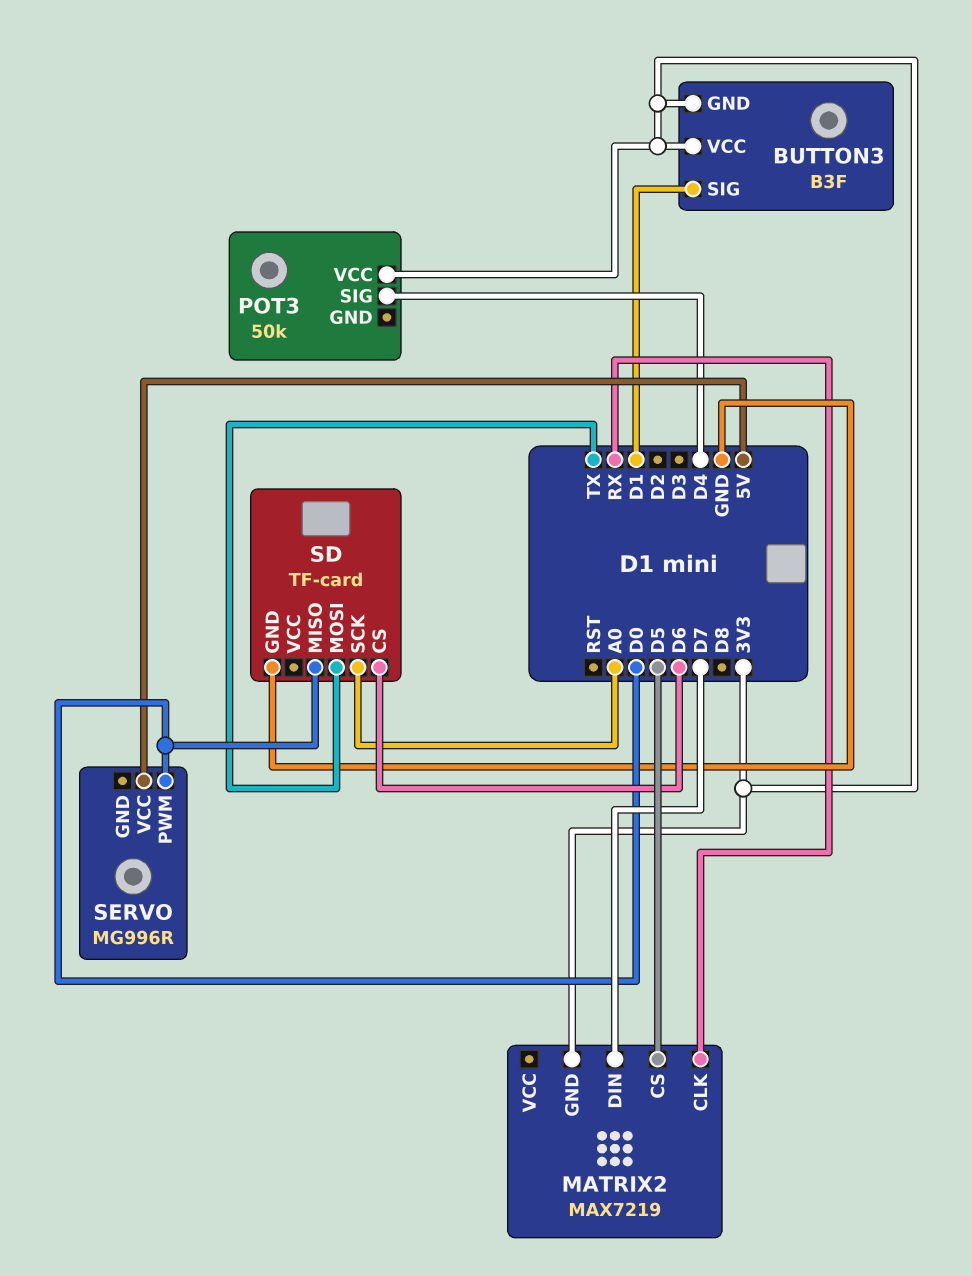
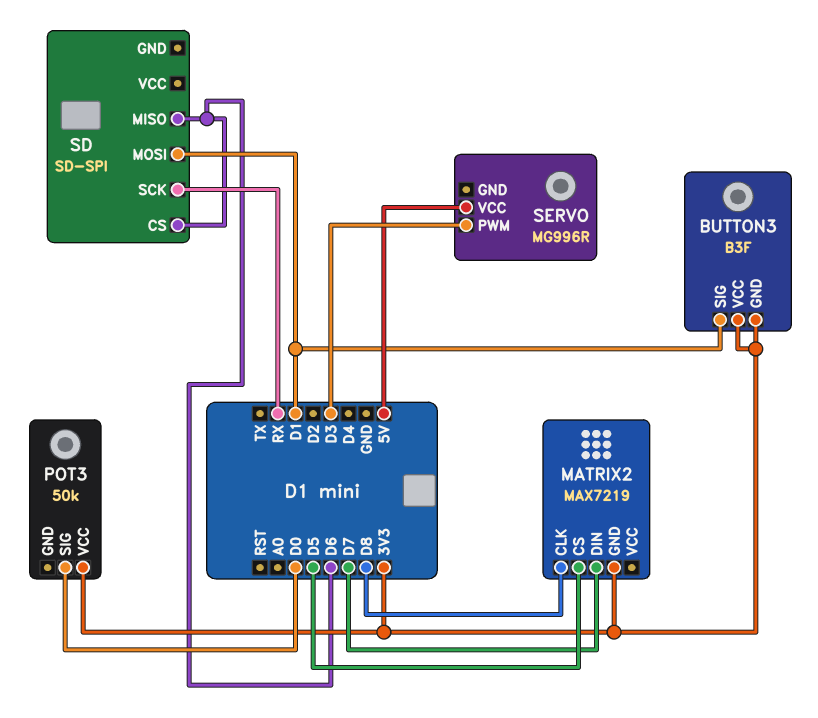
MATRIX2 pin CLK: RX -> D8
POT3 pin SIG: D4 -> D0
SD: TF-card -> SD-SPI
SD pin GND: GND -> none
SD pin MISO: D0 -> D6
SD pin MOSI: TX -> D1
SD pin SCK: A0 -> RX
SERVO pin PWM: D0 -> D3

